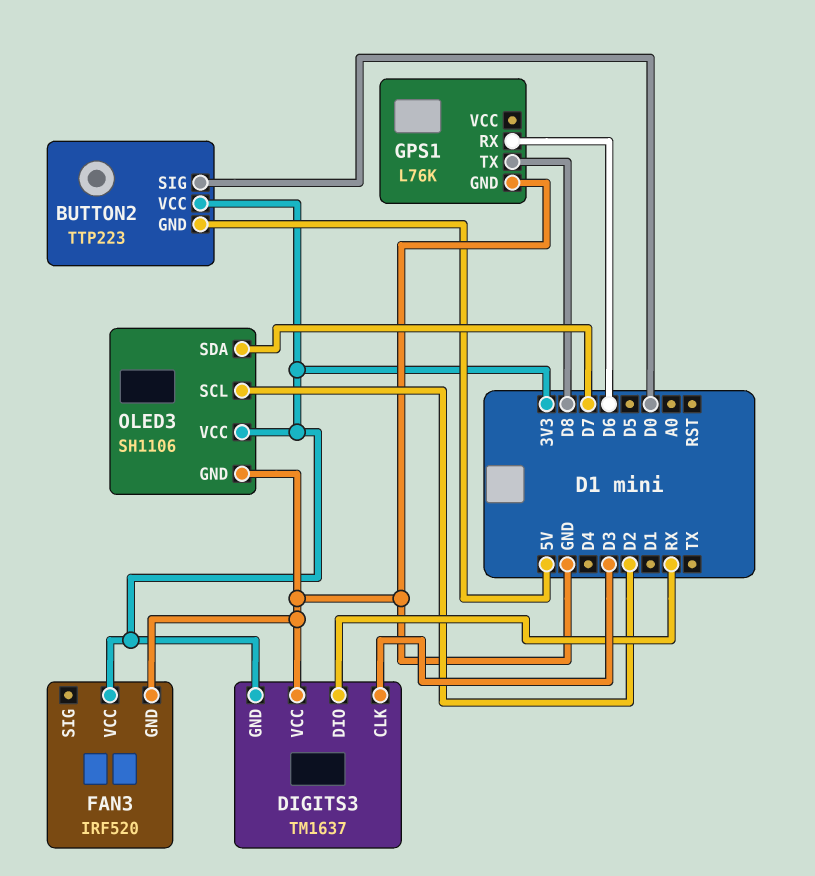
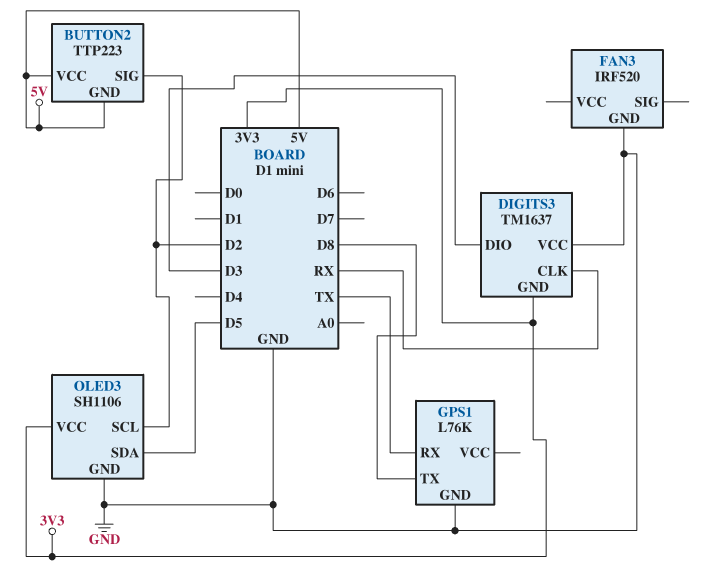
BUTTON2 pin SIG: D0 -> D2
BUTTON2 pin VCC: 3V3 -> 5V
DIGITS3 pin CLK: D3 -> RX
DIGITS3 pin DIO: RX -> D3
FAN3 pin VCC: 3V3 -> none
GPS1 pin RX: D6 -> TX
OLED3 pin SDA: D7 -> D5

